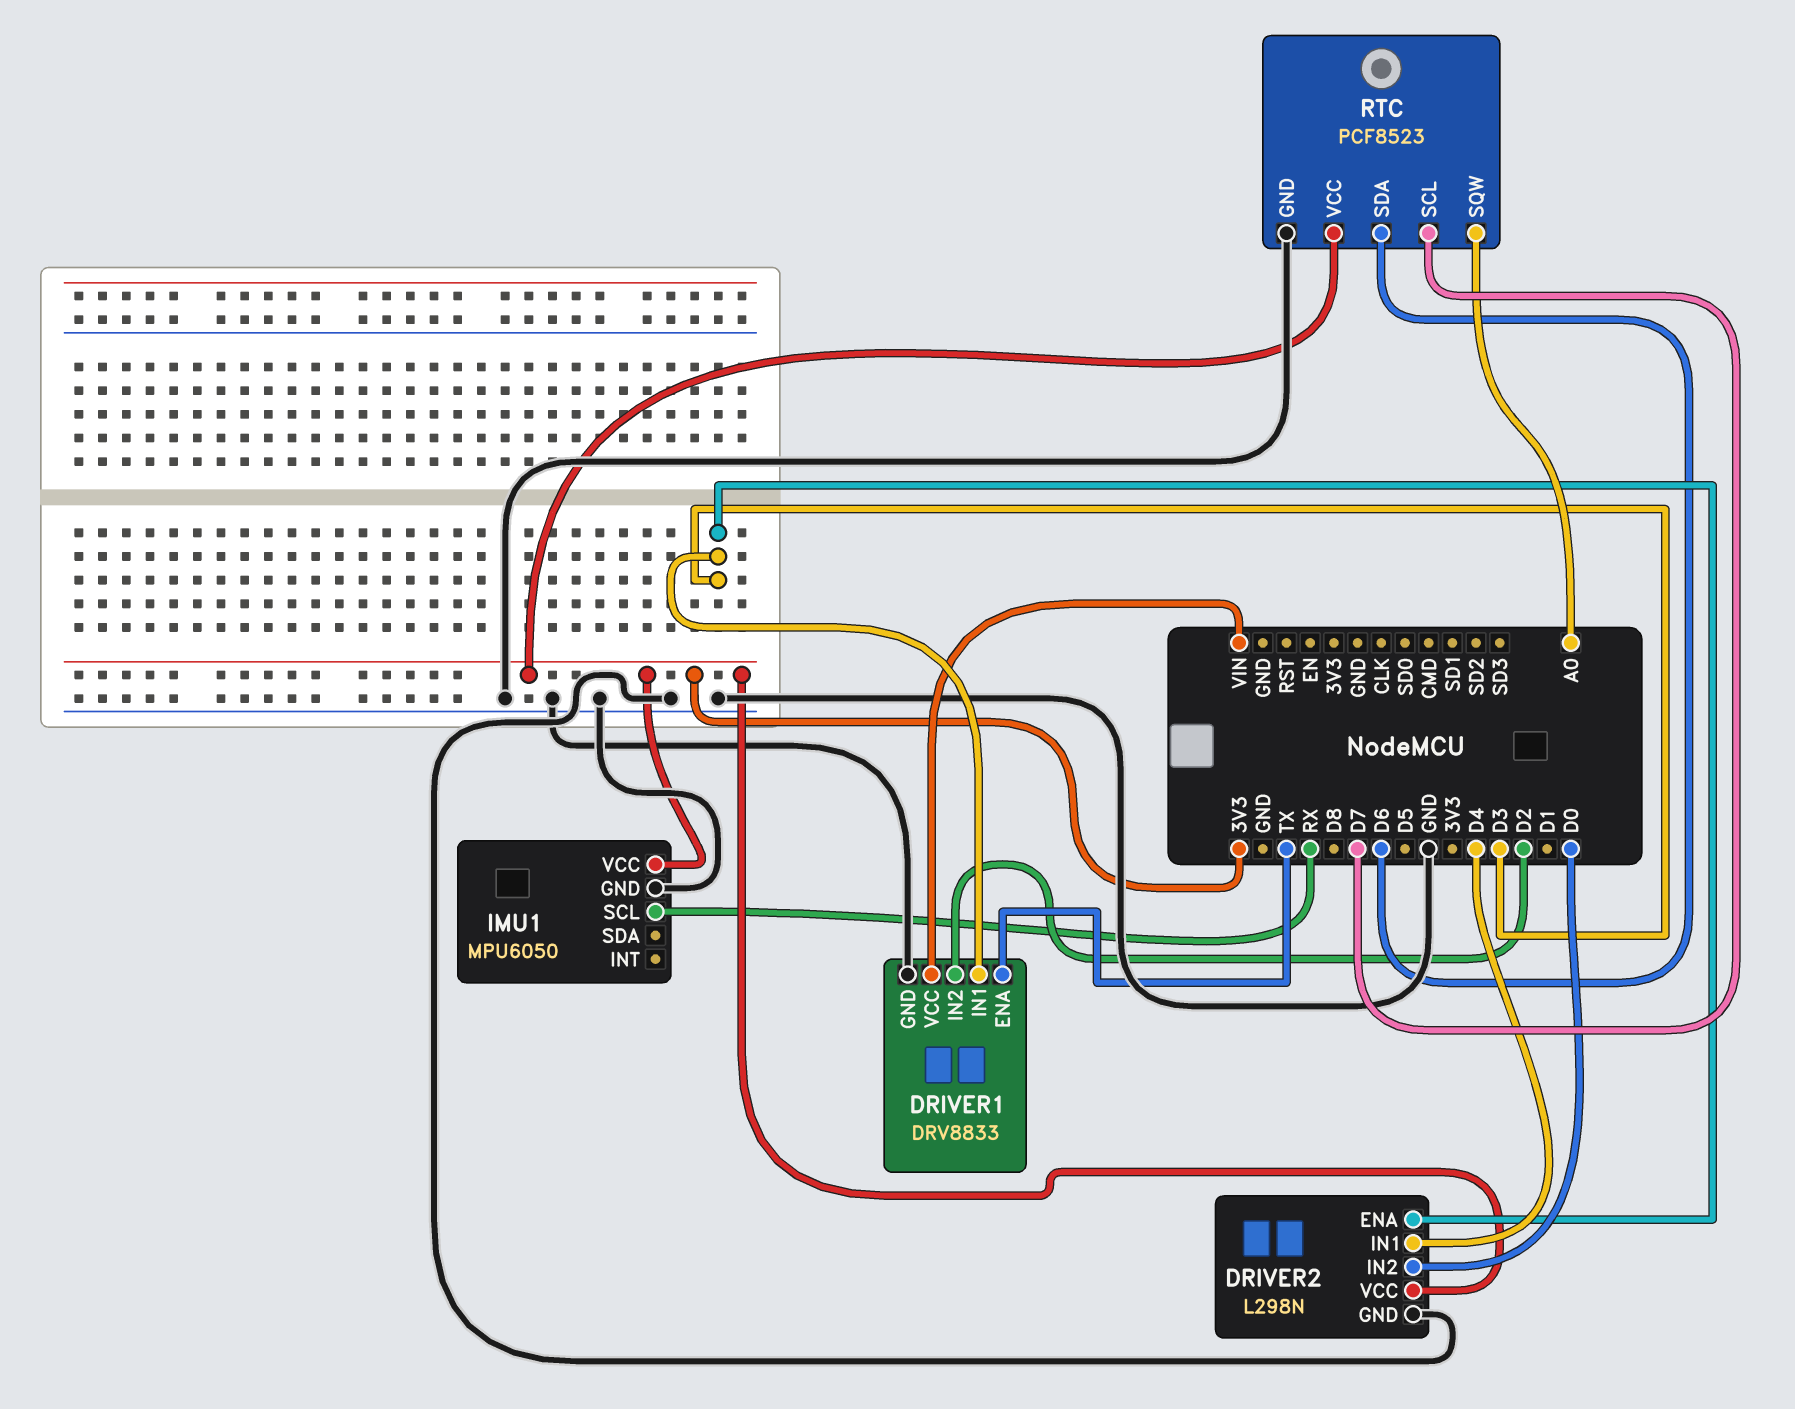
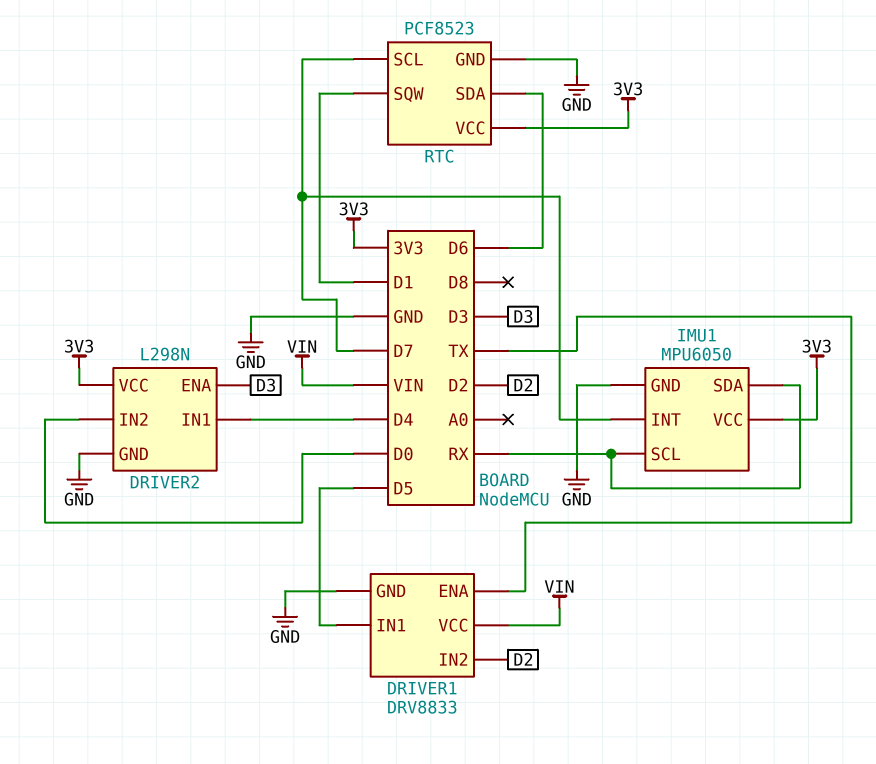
DRIVER1 pin IN1: D3 -> D5
IMU1 pin INT: none -> D7
IMU1 pin SDA: none -> RX
RTC pin SQW: A0 -> D1

